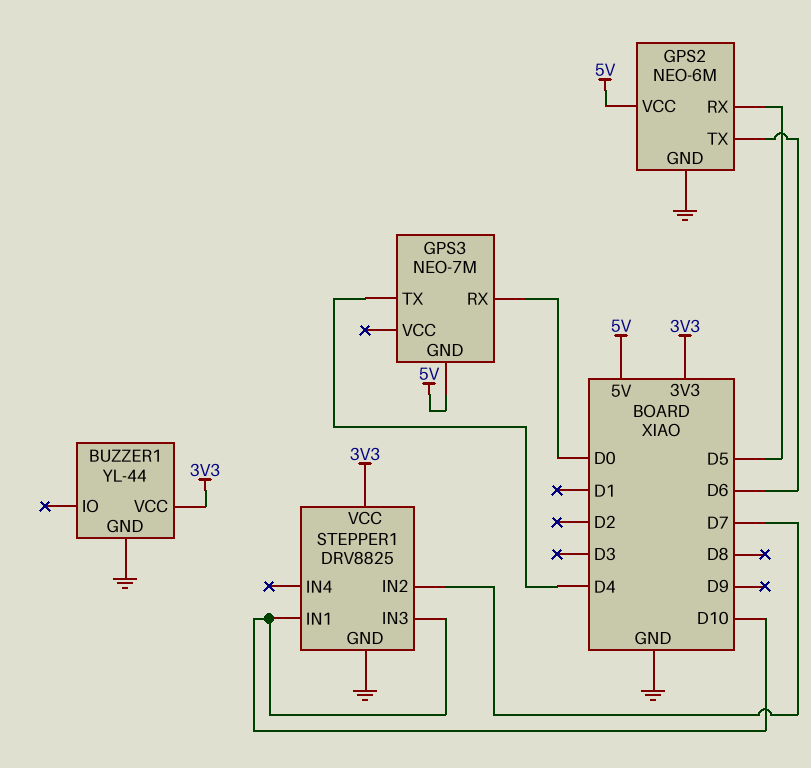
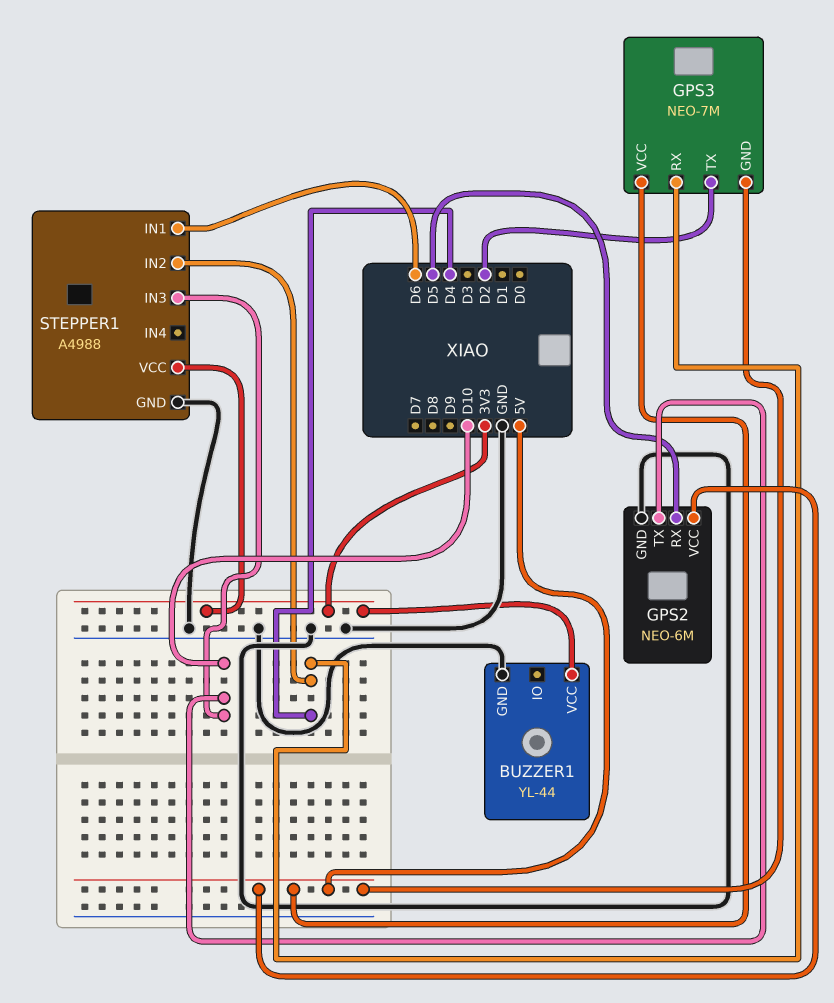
GPS2 pin TX: D6 -> D10
GPS3 pin RX: D0 -> D4
GPS3 pin TX: D4 -> D2
GPS3 pin VCC: none -> 5V
STEPPER1: DRV8825 -> A4988
STEPPER1 pin IN1: D10 -> D6
STEPPER1 pin IN2: D7 -> D4

